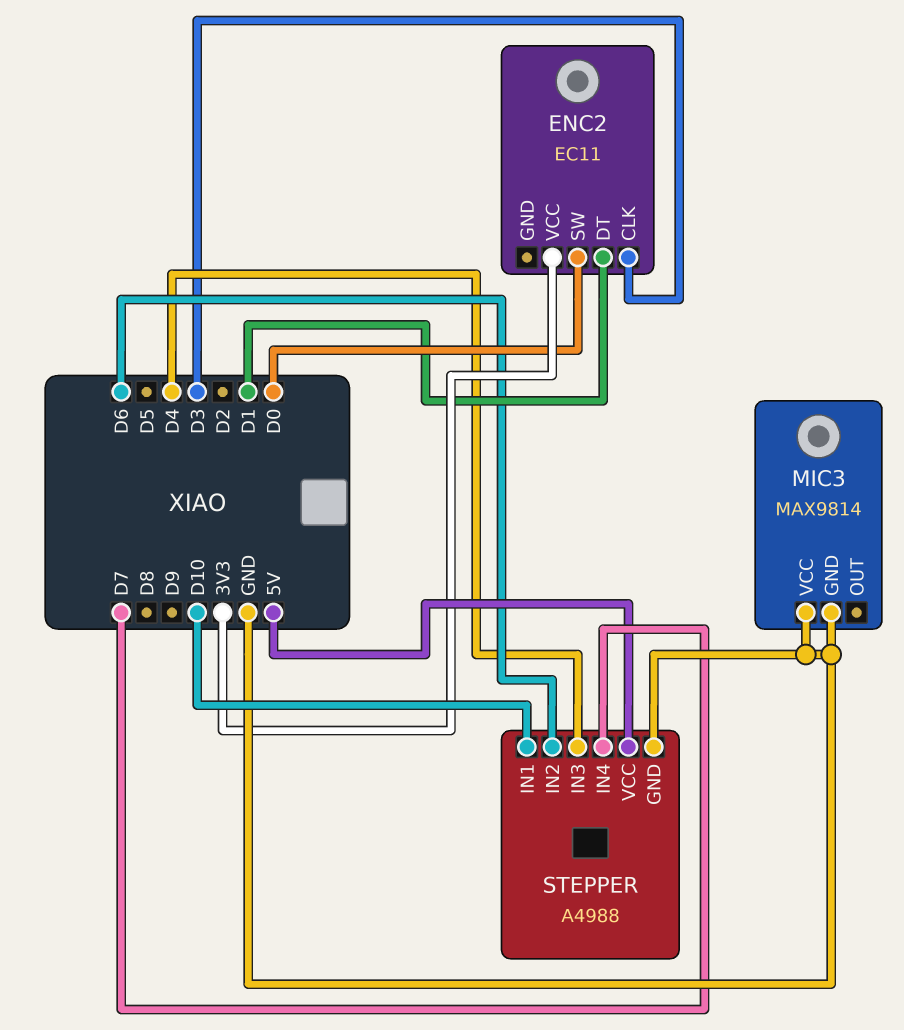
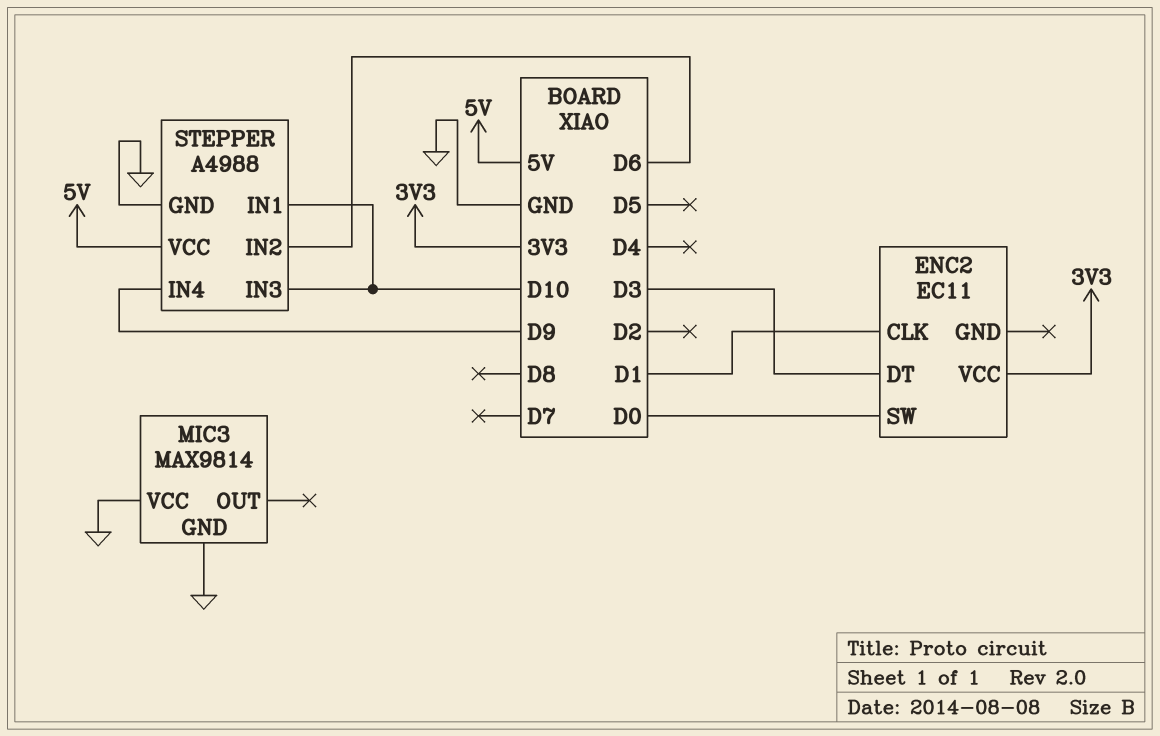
ENC2 pin CLK: D3 -> D1
ENC2 pin DT: D1 -> D3
STEPPER pin IN3: D4 -> D10
STEPPER pin IN4: D7 -> D9

